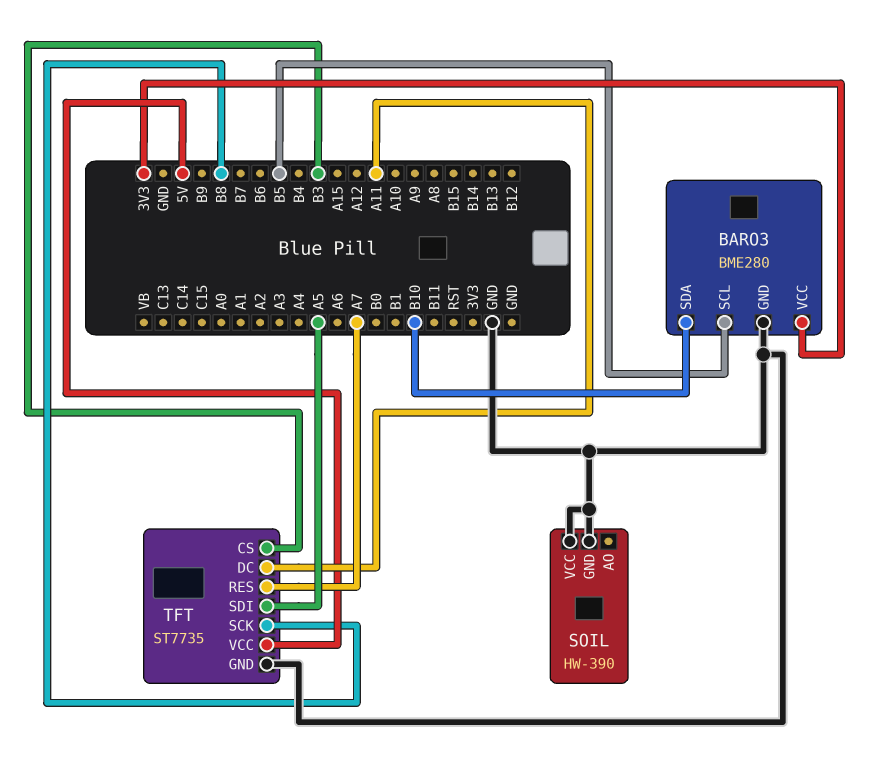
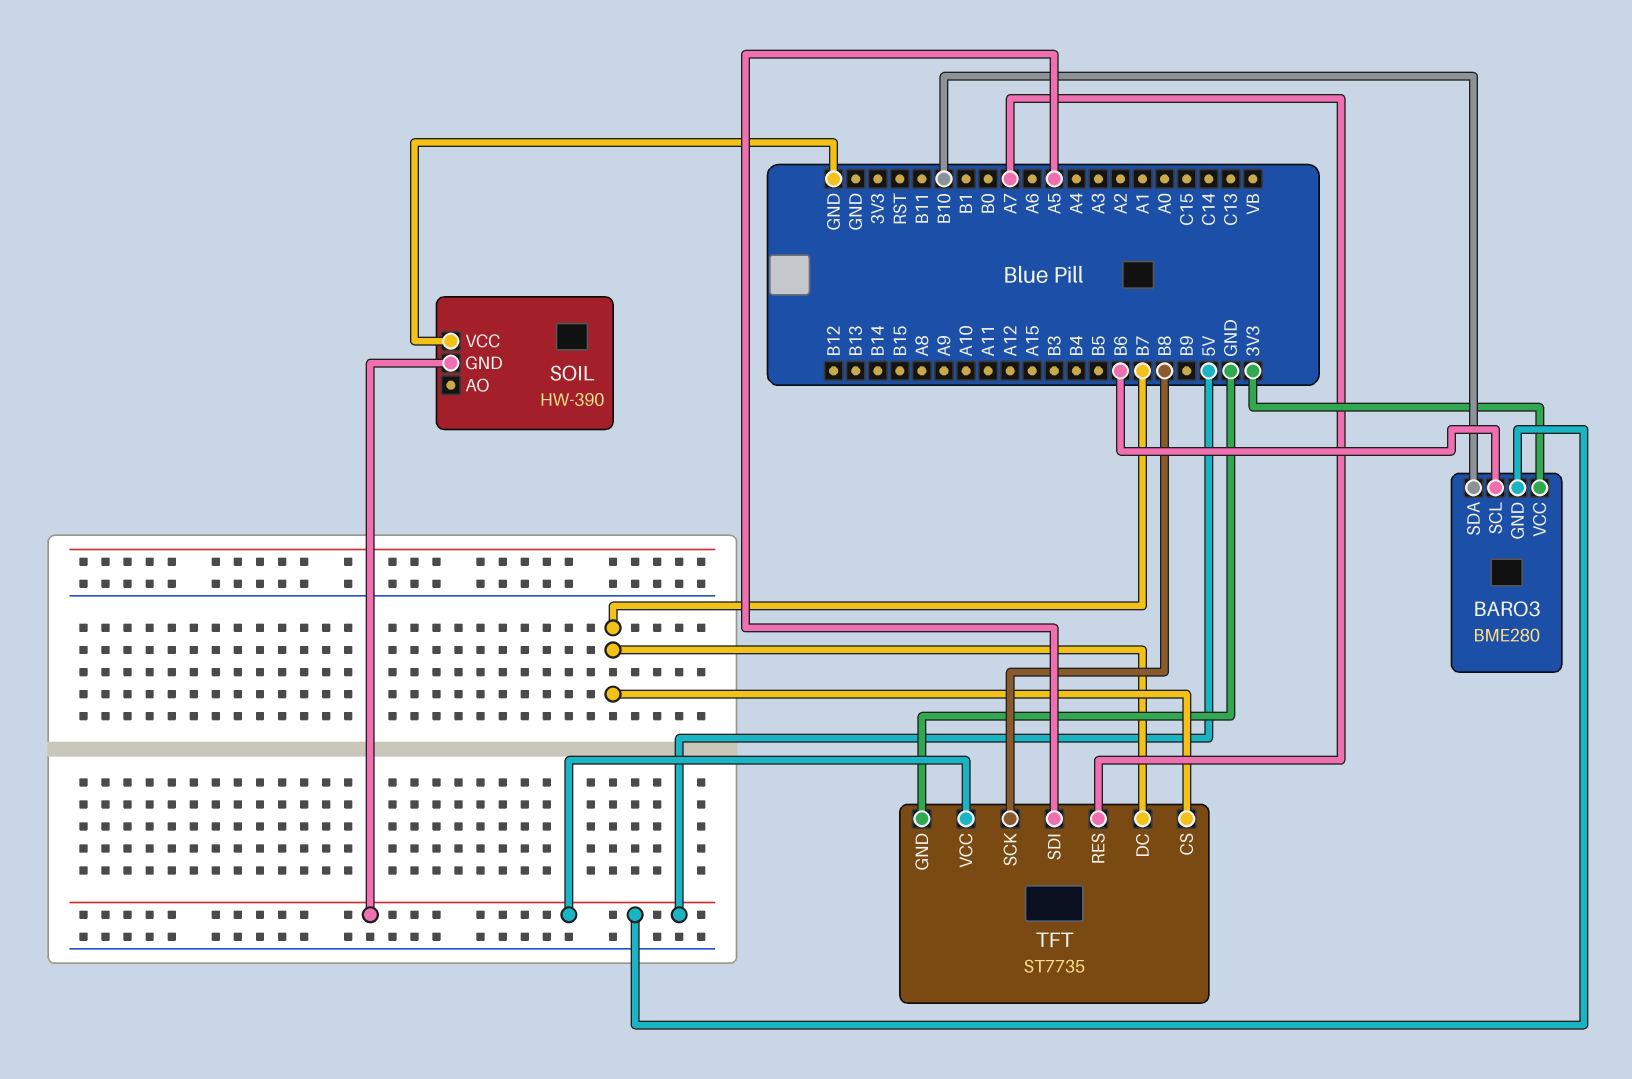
BARO3 pin GND: GND -> 5V
BARO3 pin SCL: B5 -> B6
SOIL pin GND: GND -> 5V
TFT pin CS: B3 -> B7
TFT pin DC: A11 -> B7

